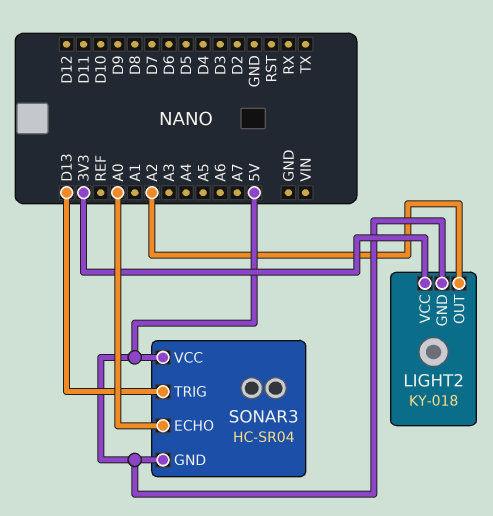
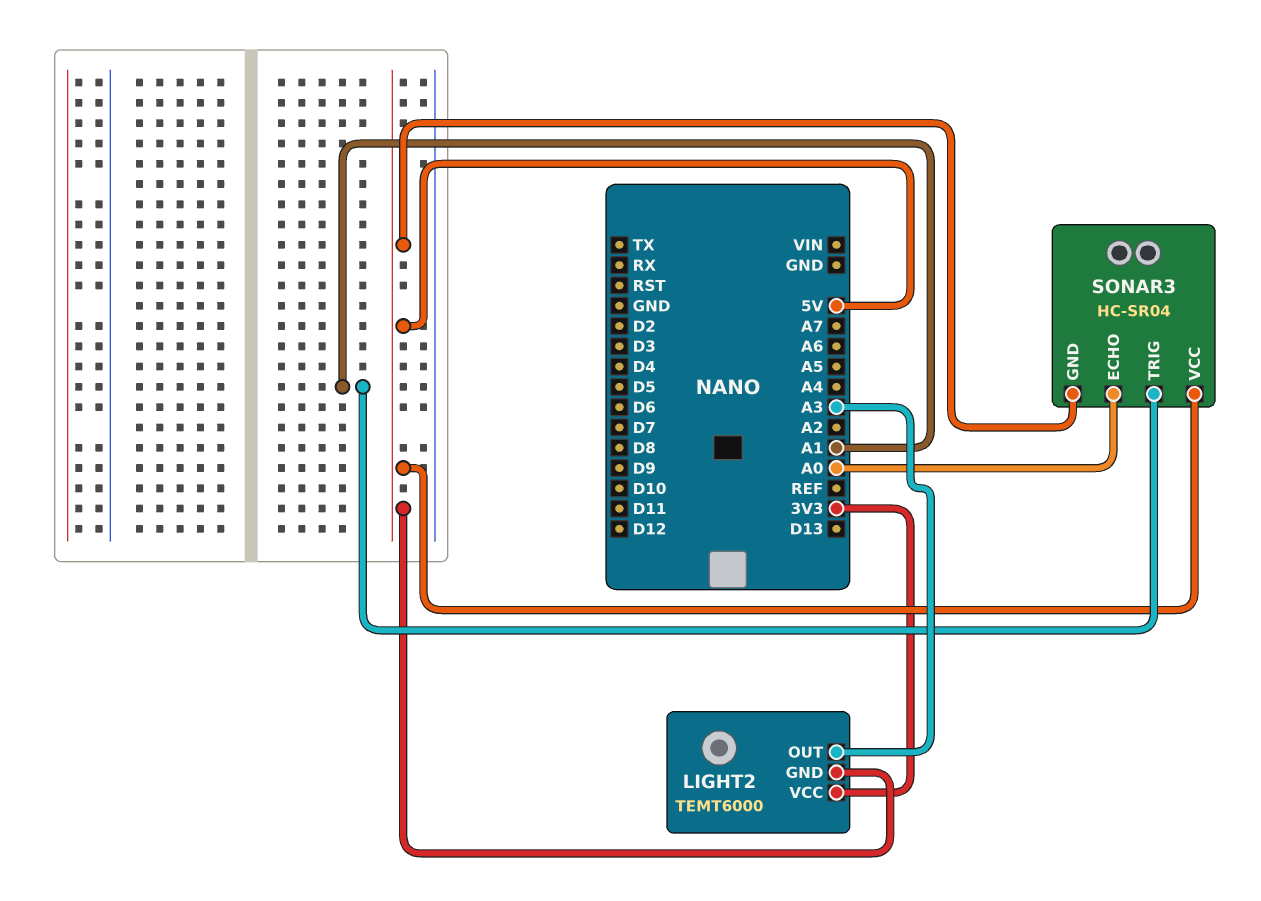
LIGHT2: KY-018 -> TEMT6000
LIGHT2 pin OUT: A2 -> A3
SONAR3 pin TRIG: D13 -> A1

